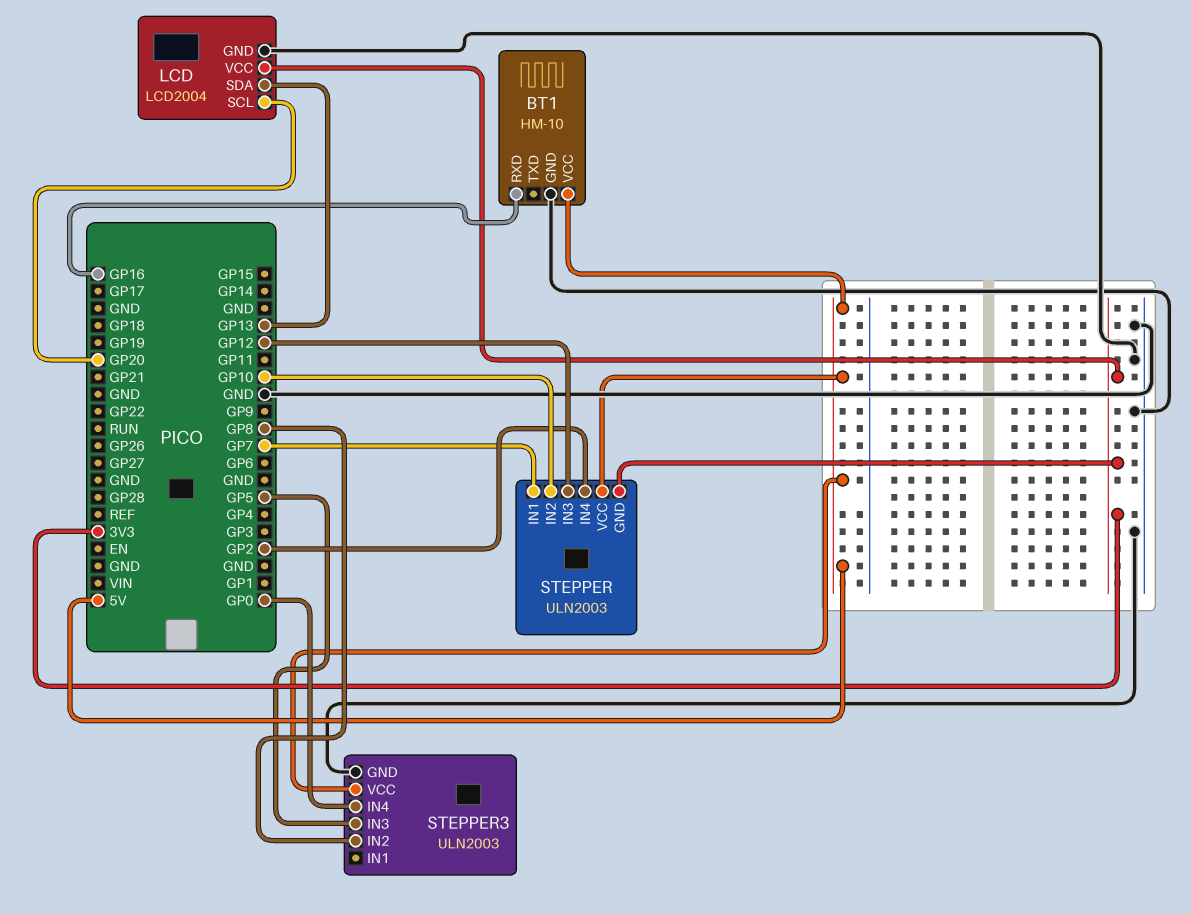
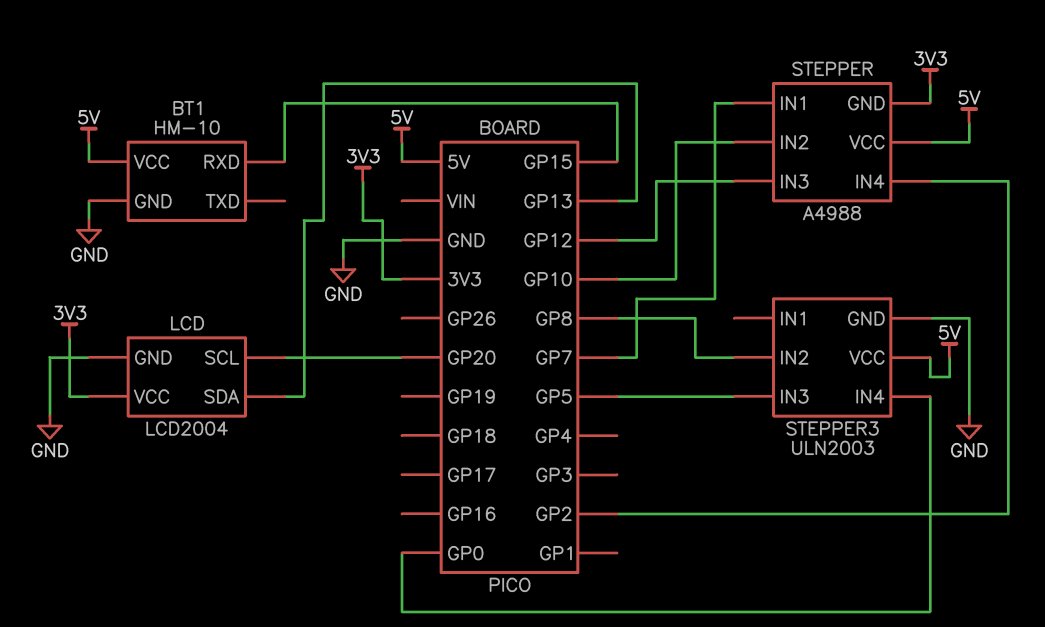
BT1 pin RXD: GP16 -> GP15
STEPPER: ULN2003 -> A4988

